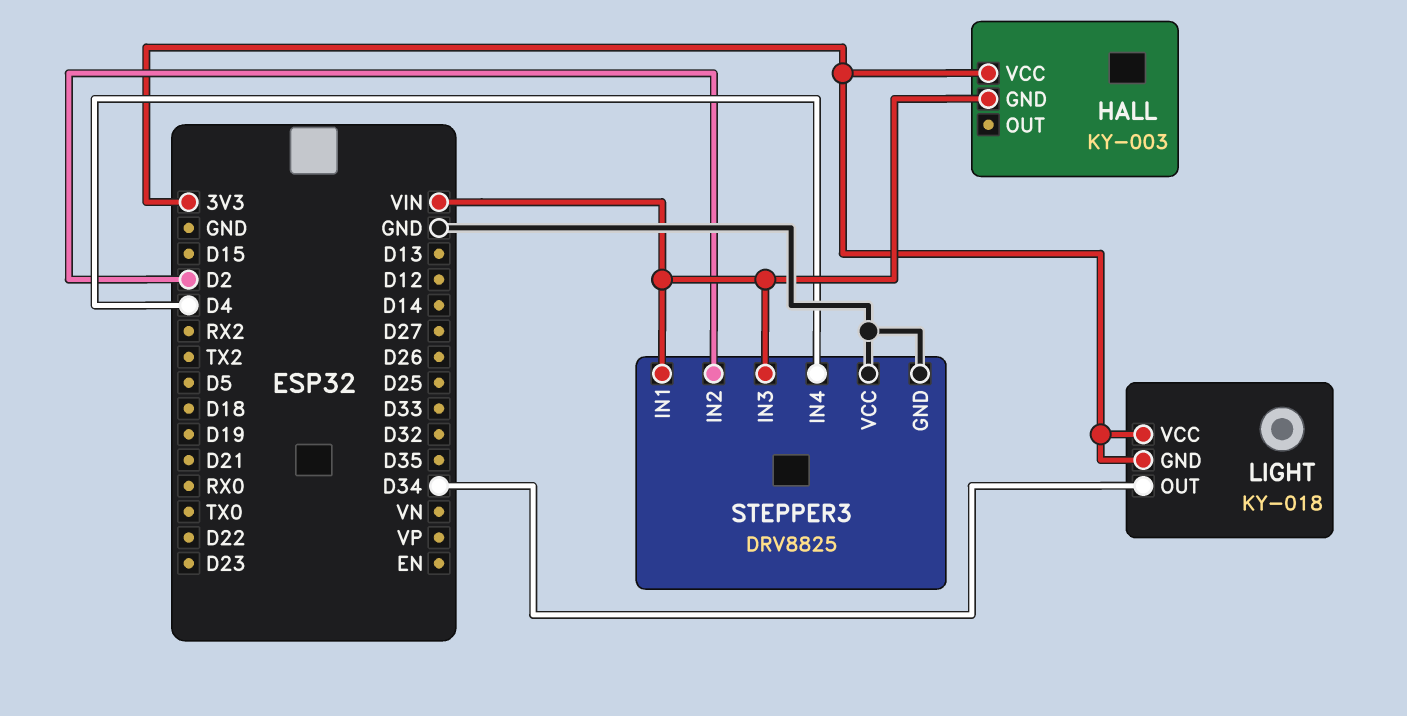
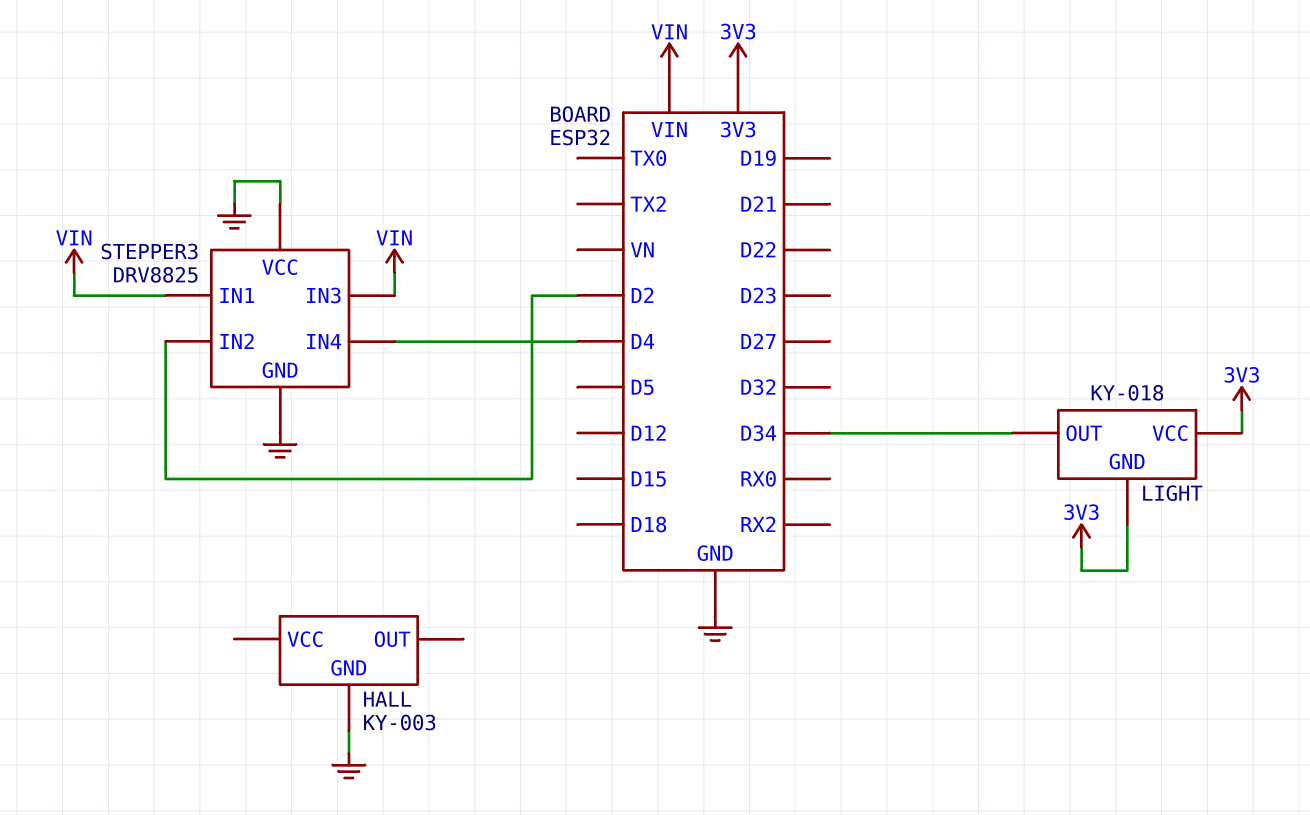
HALL pin GND: VIN -> GND
HALL pin VCC: 3V3 -> none

